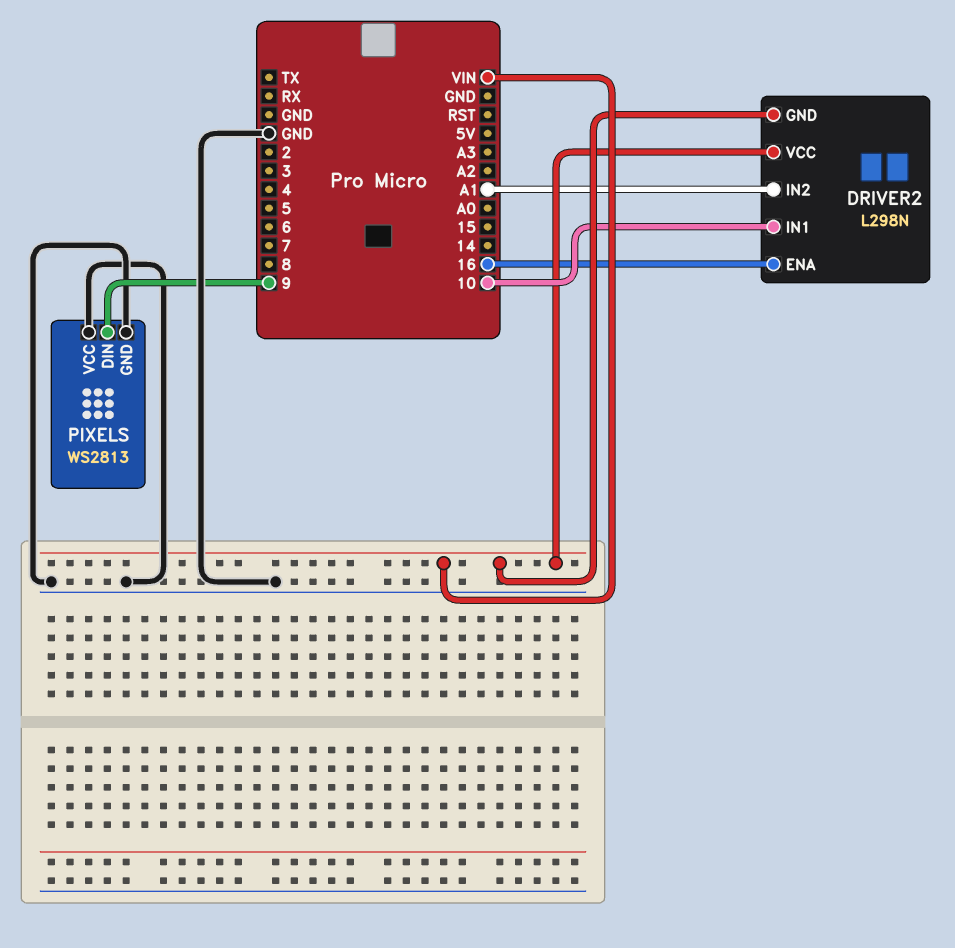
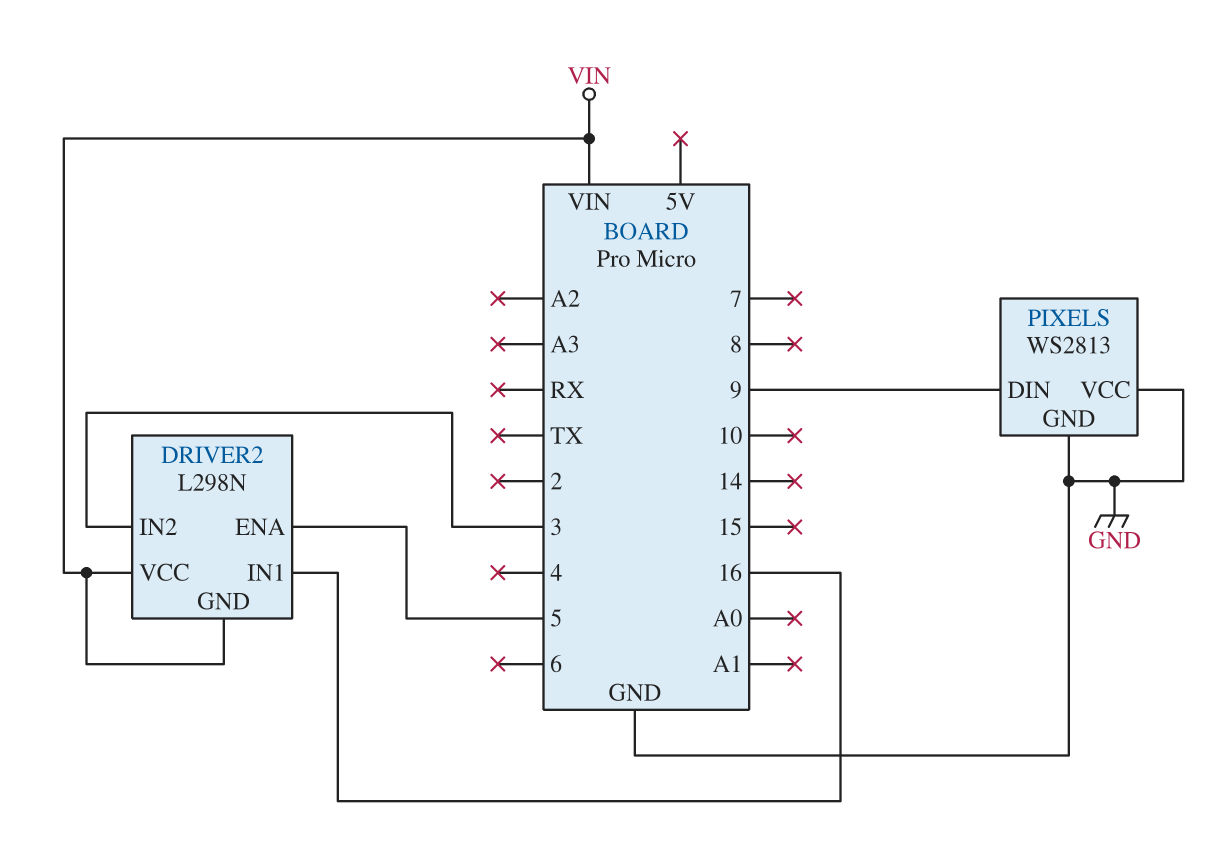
DRIVER2 pin ENA: 16 -> 5
DRIVER2 pin IN1: 10 -> 16
DRIVER2 pin IN2: A1 -> 3

